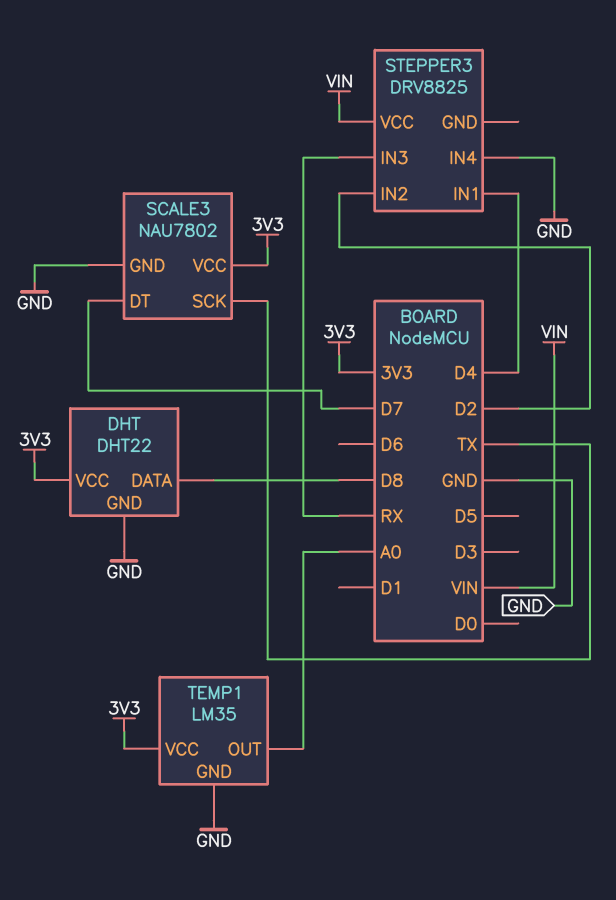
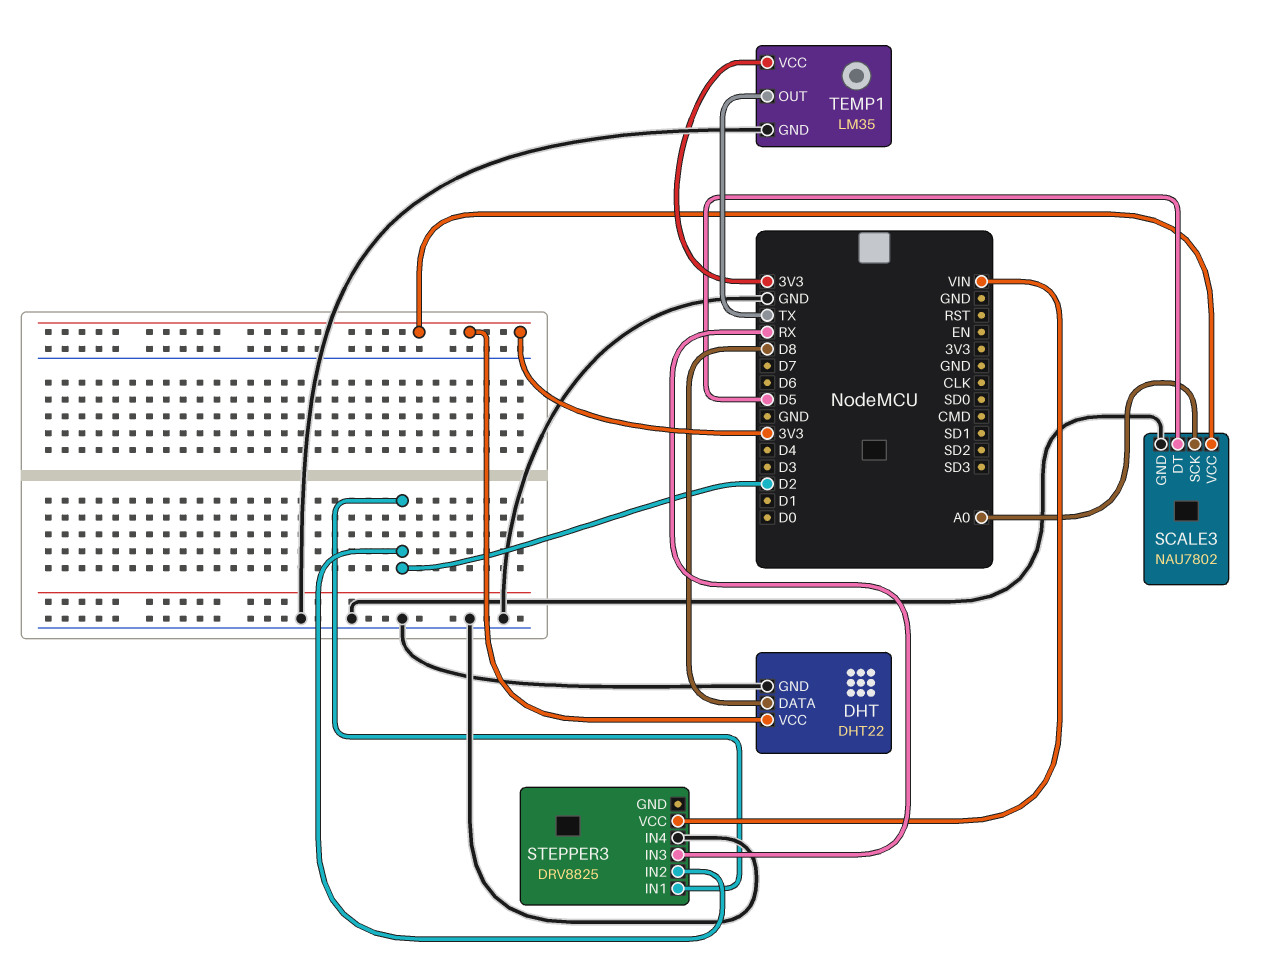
SCALE3 pin DT: D7 -> D5
SCALE3 pin SCK: TX -> A0
STEPPER3 pin IN1: D4 -> D2
TEMP1 pin OUT: A0 -> TX

